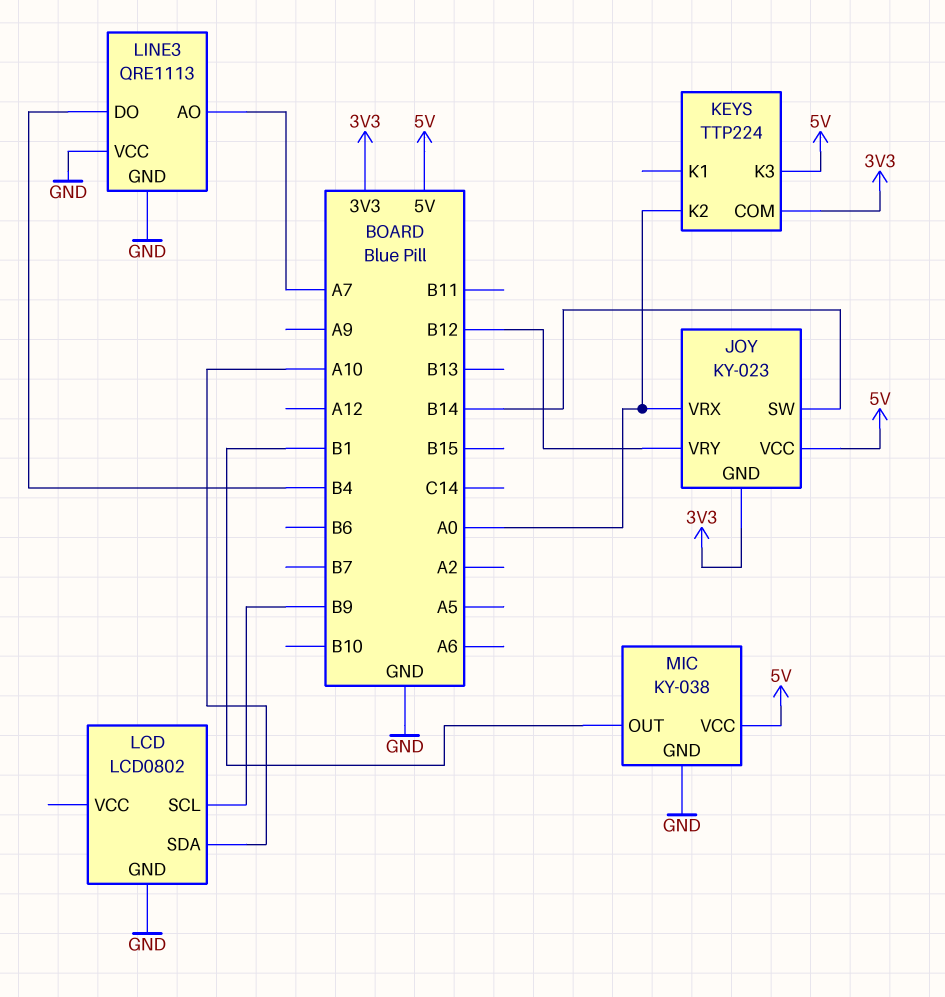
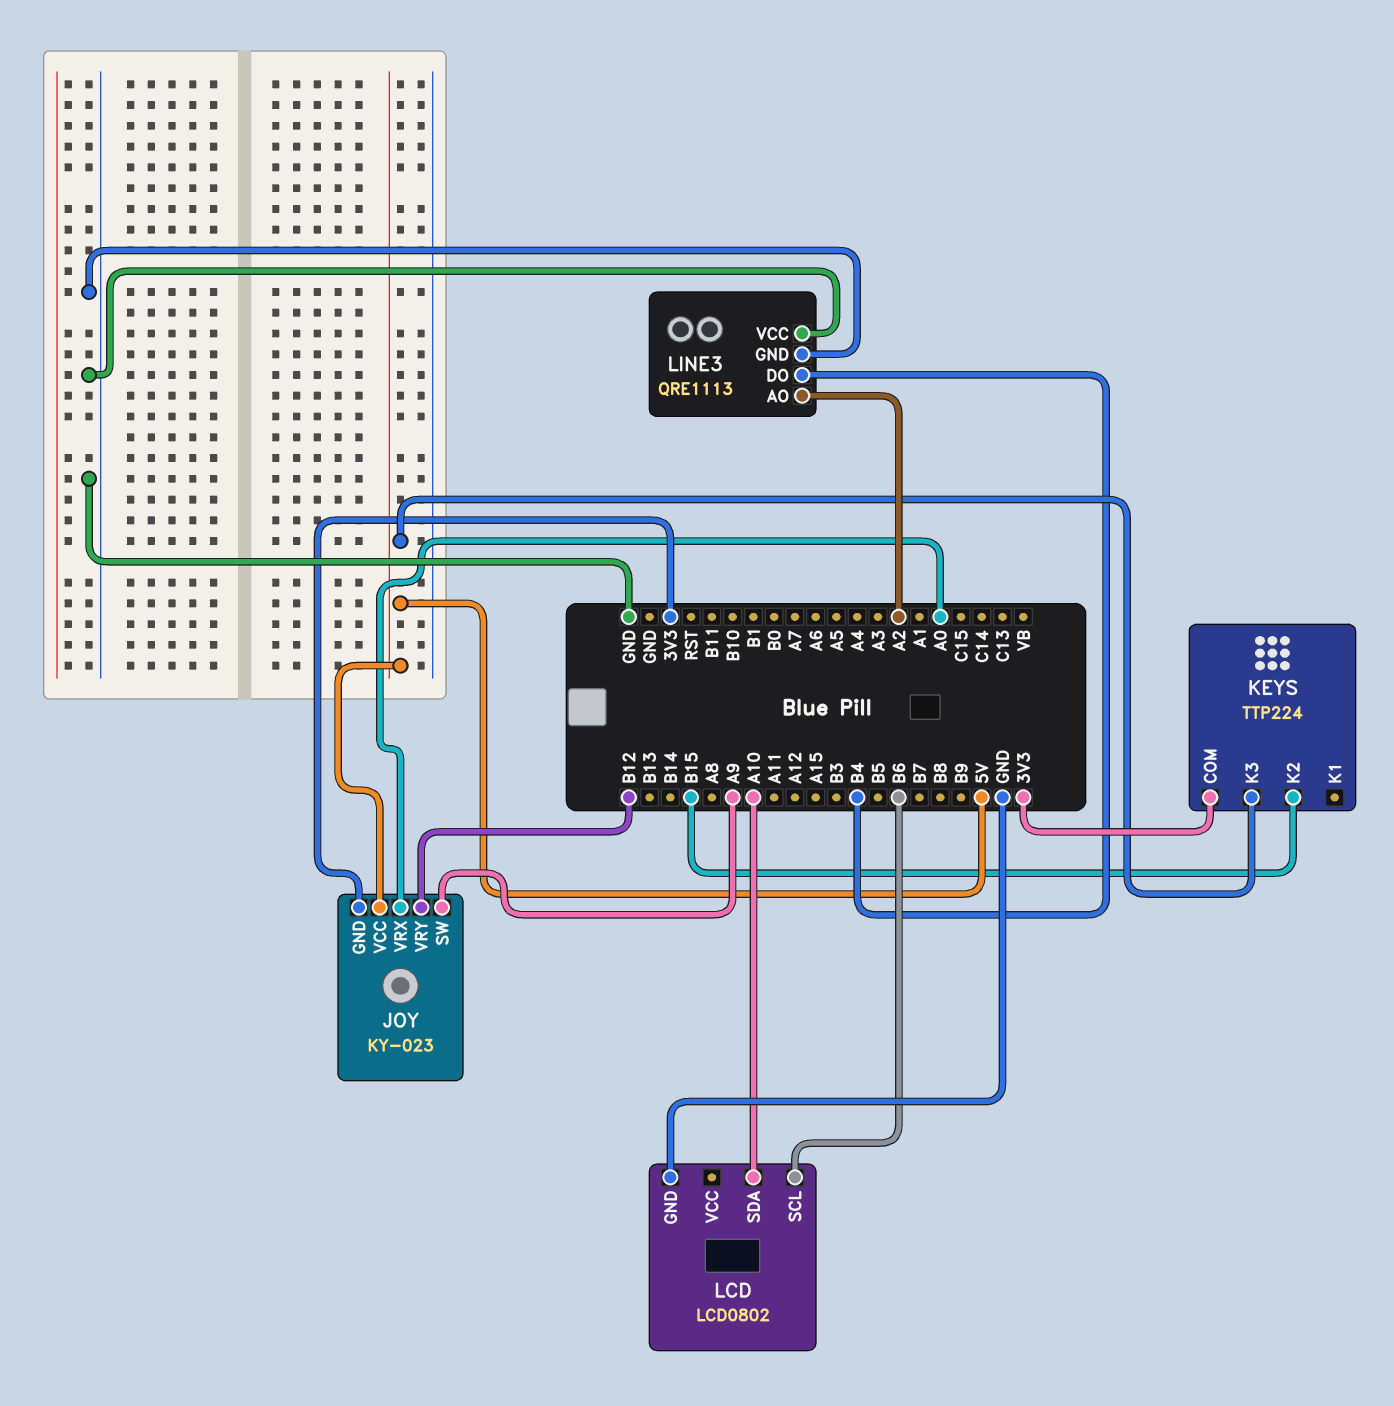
JOY pin SW: B14 -> A9
KEYS pin K2: A0 -> B15
LCD pin SCL: B9 -> B6
LINE3 pin AO: A7 -> A2
MIC: KY-038 -> none
MIC pin GND: GND -> none
MIC pin OUT: B1 -> none
MIC pin VCC: 5V -> none

